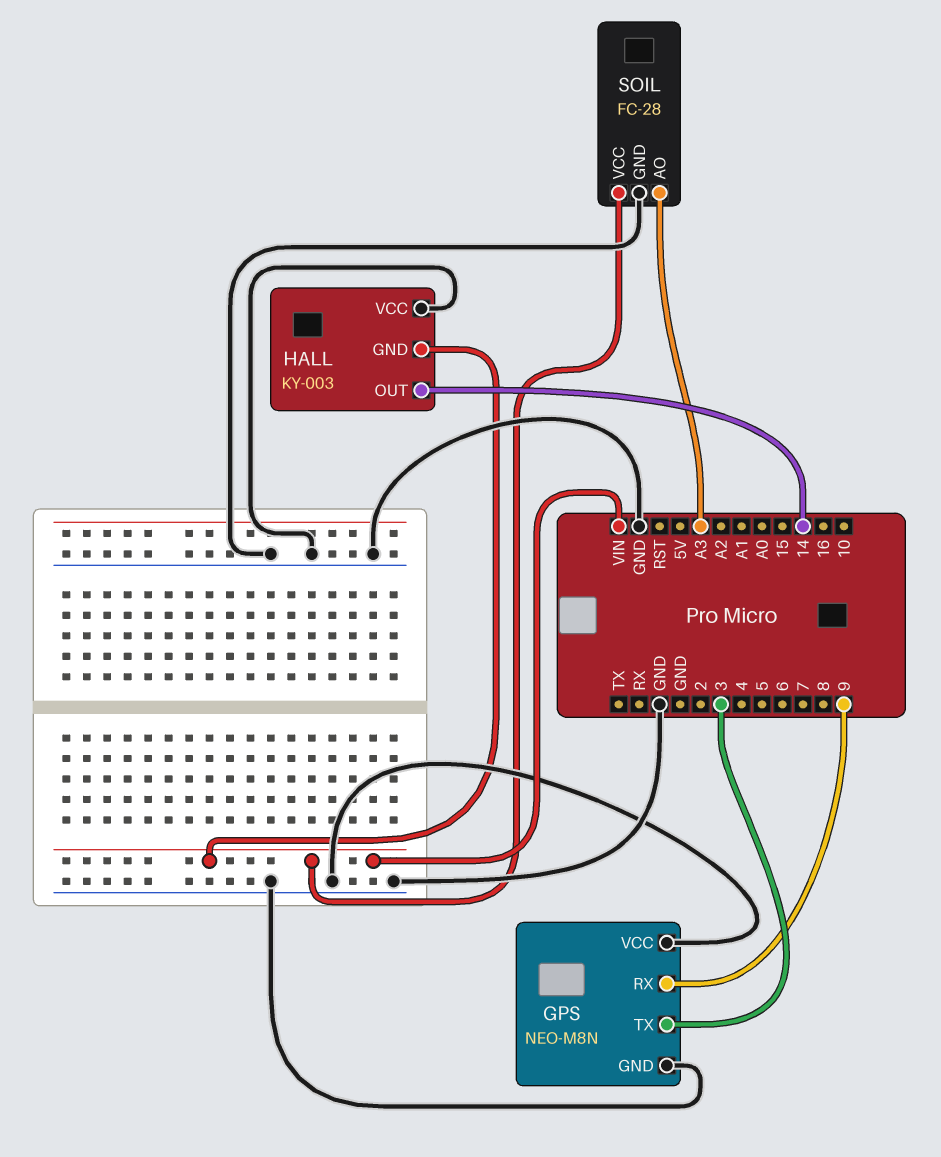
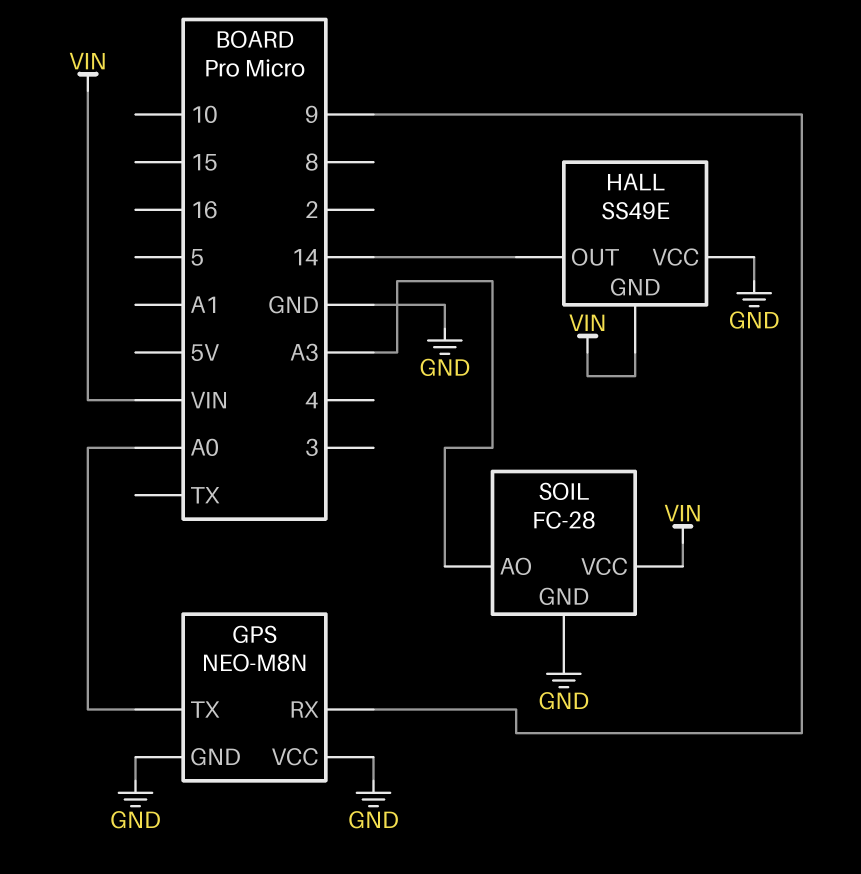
GPS pin TX: 3 -> A0
HALL: KY-003 -> SS49E

